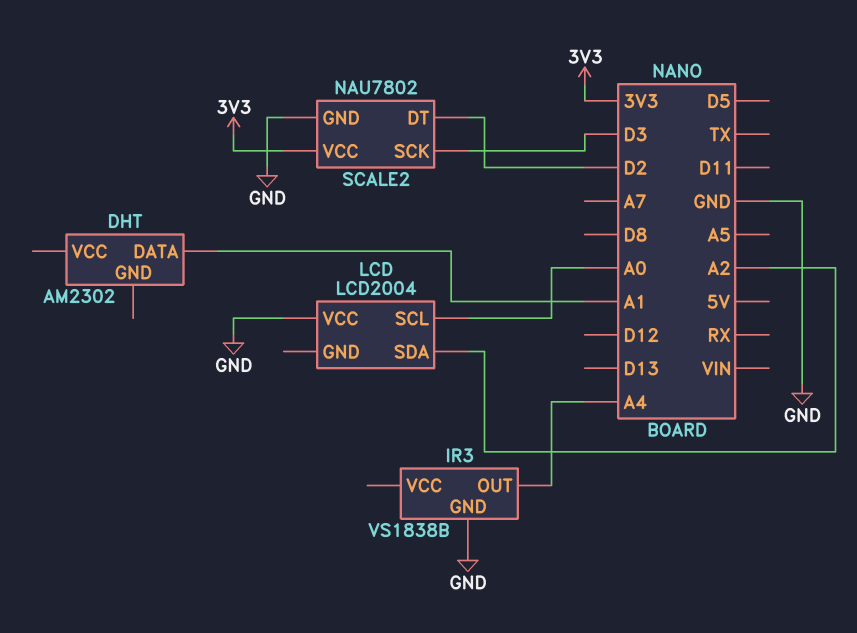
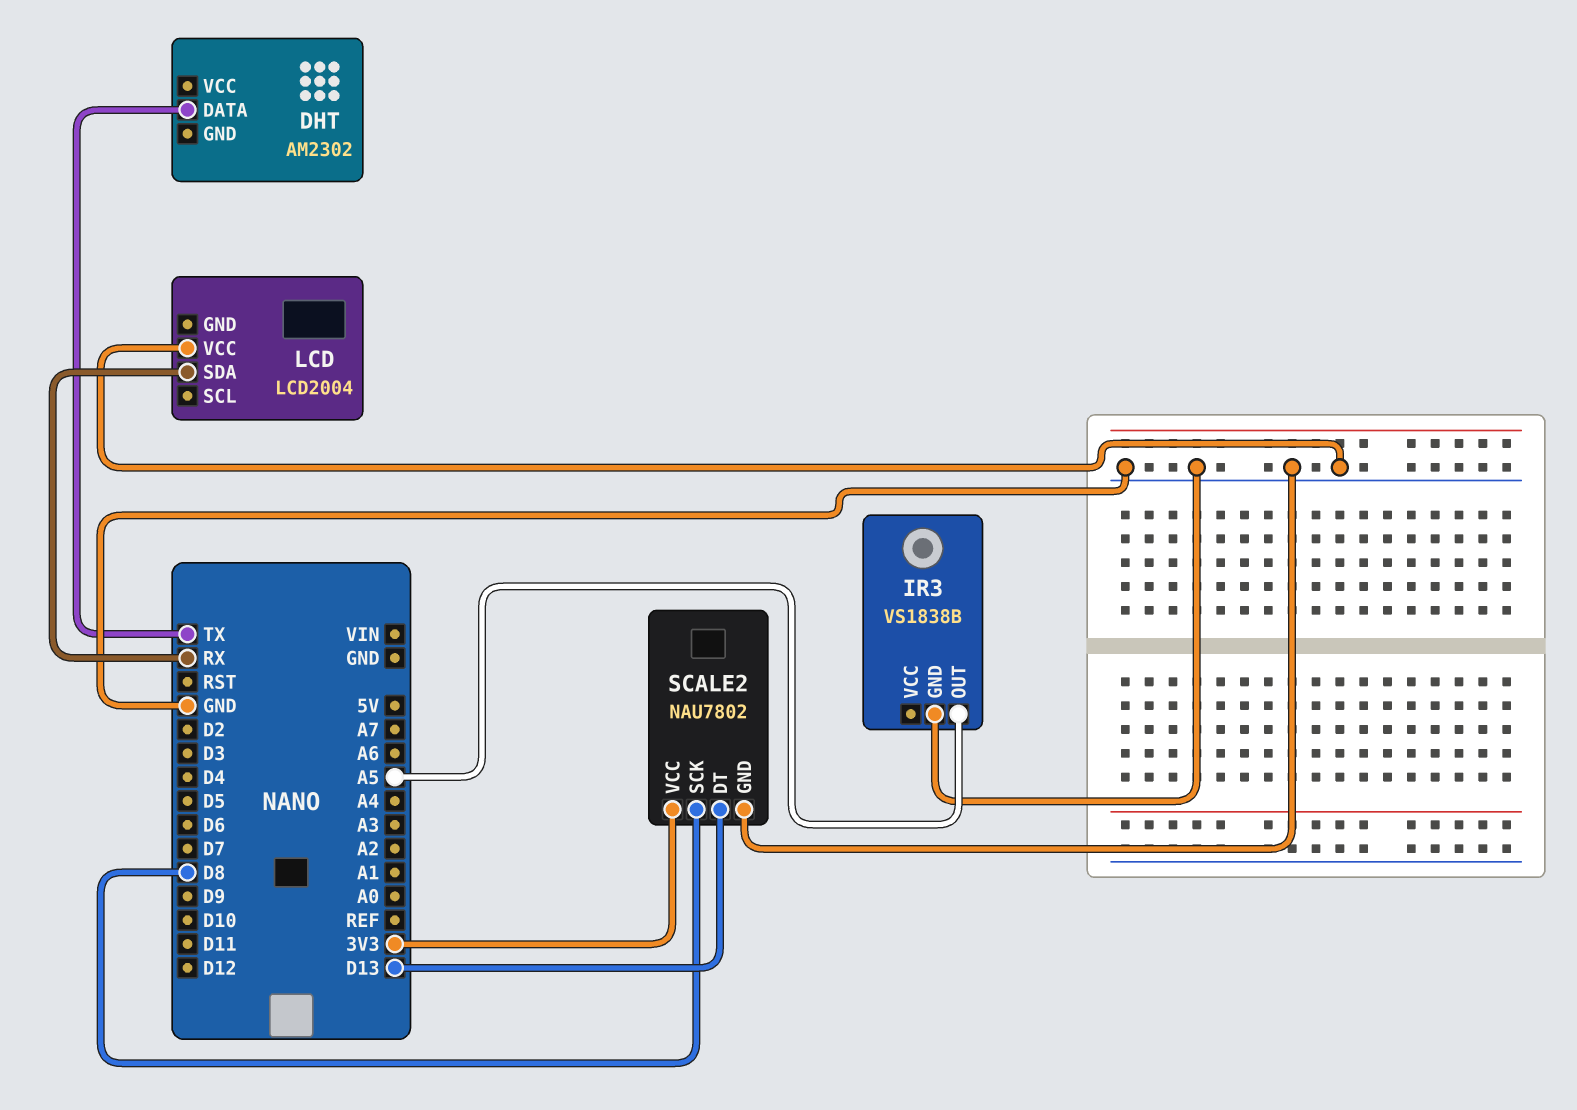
DHT pin DATA: A1 -> TX
IR3 pin OUT: A4 -> A5
LCD pin SCL: A0 -> none
LCD pin SDA: A2 -> RX
SCALE2 pin DT: D2 -> D13
SCALE2 pin SCK: D3 -> D8

